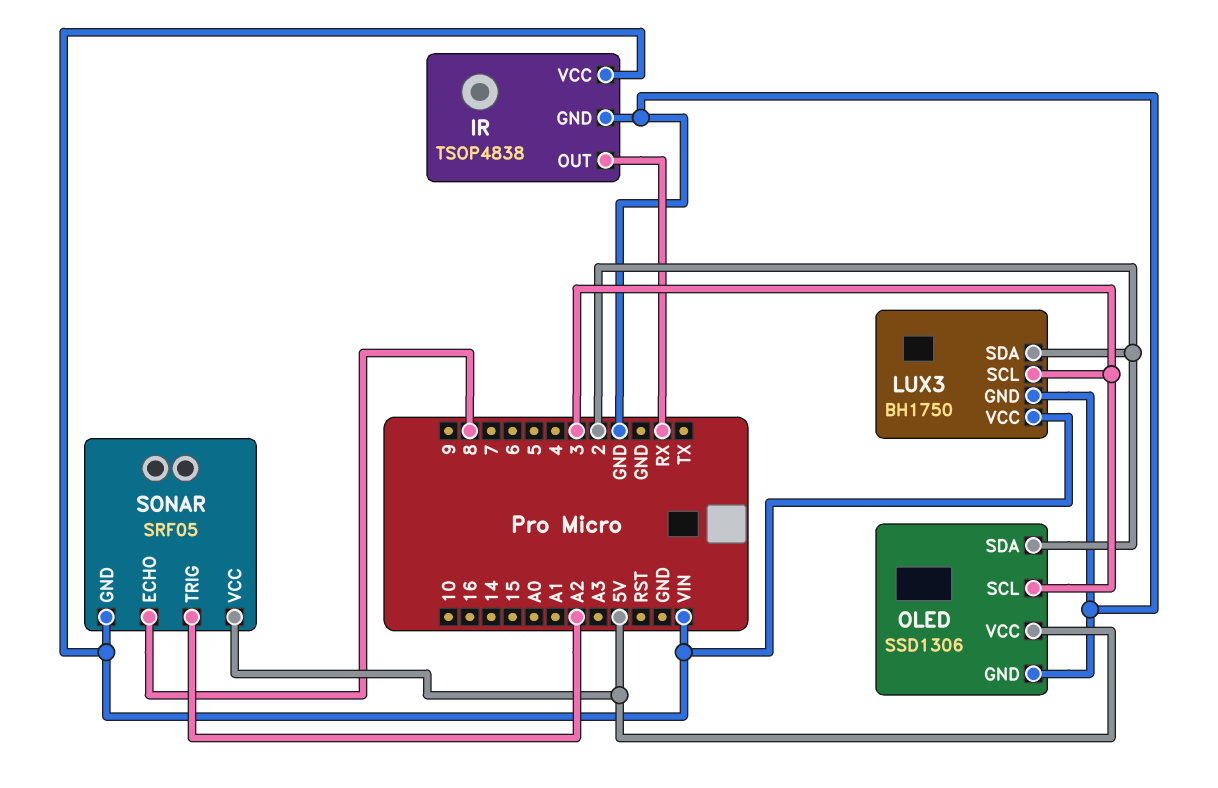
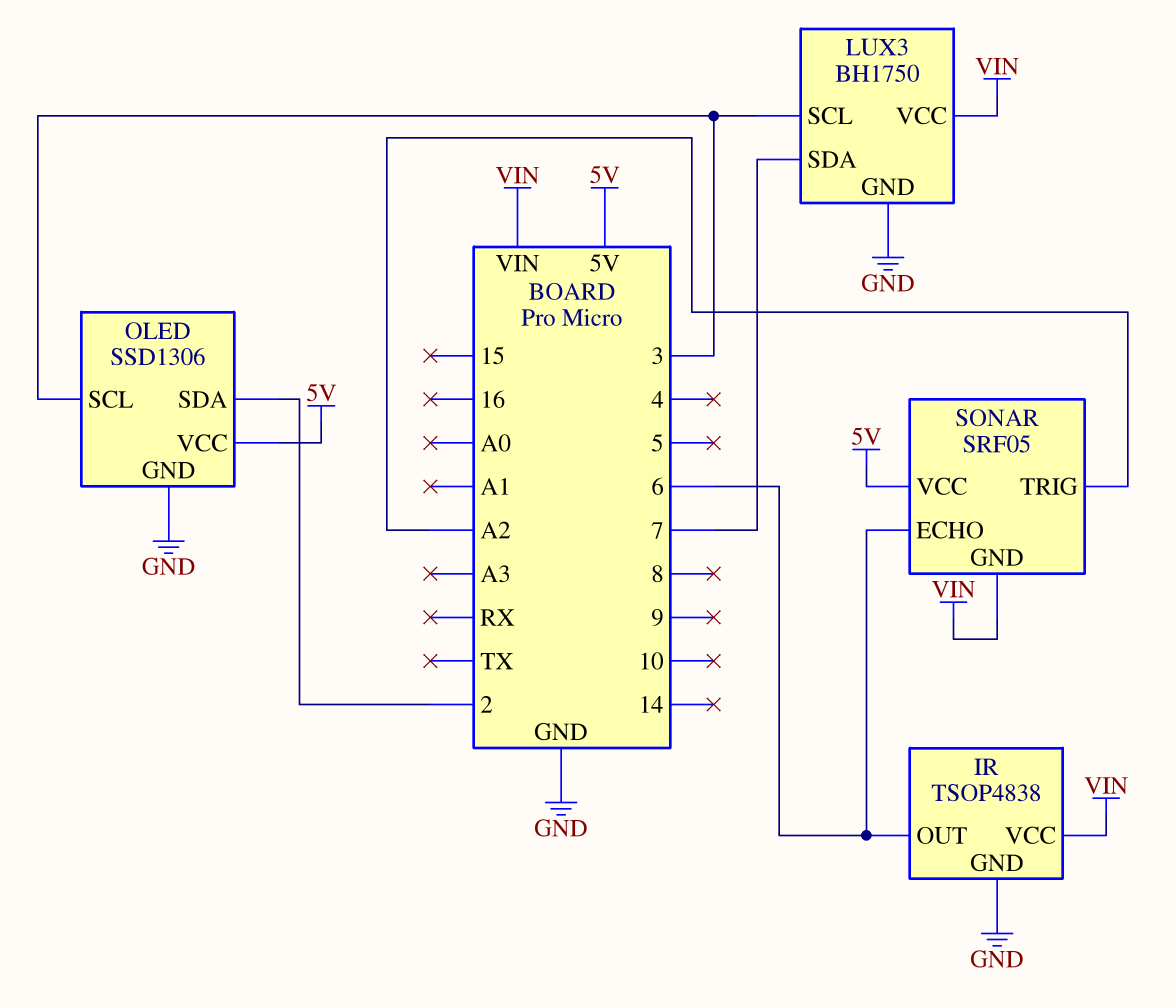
IR pin OUT: RX -> 6
LUX3 pin SDA: 2 -> 7
SONAR pin ECHO: 8 -> 6

